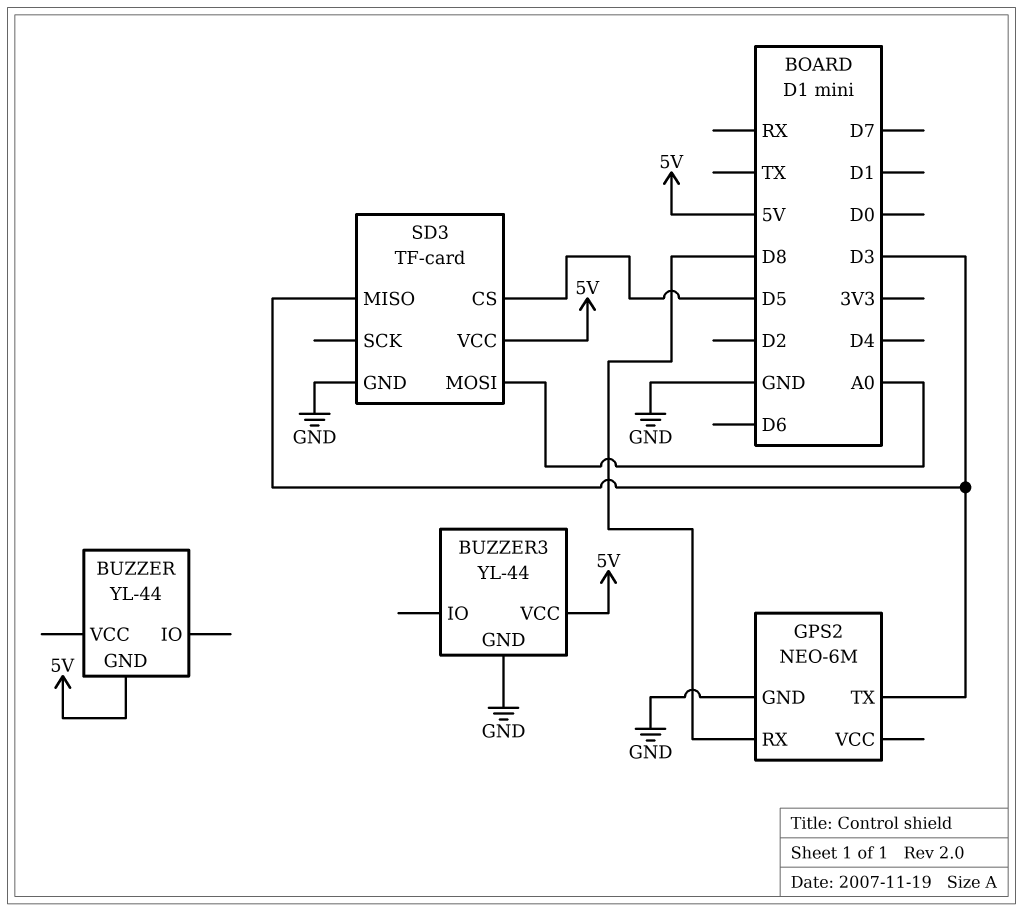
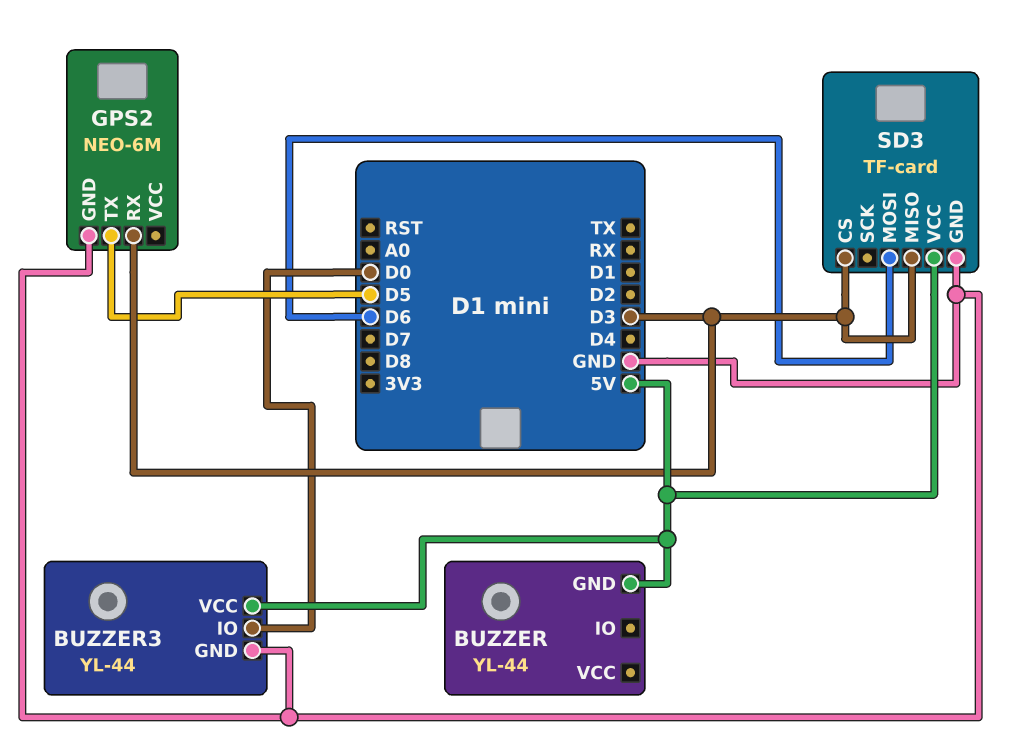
BUZZER3 pin IO: none -> D0
GPS2 pin RX: D8 -> D3
GPS2 pin TX: D3 -> D5
SD3 pin CS: D5 -> D3
SD3 pin MOSI: A0 -> D6

